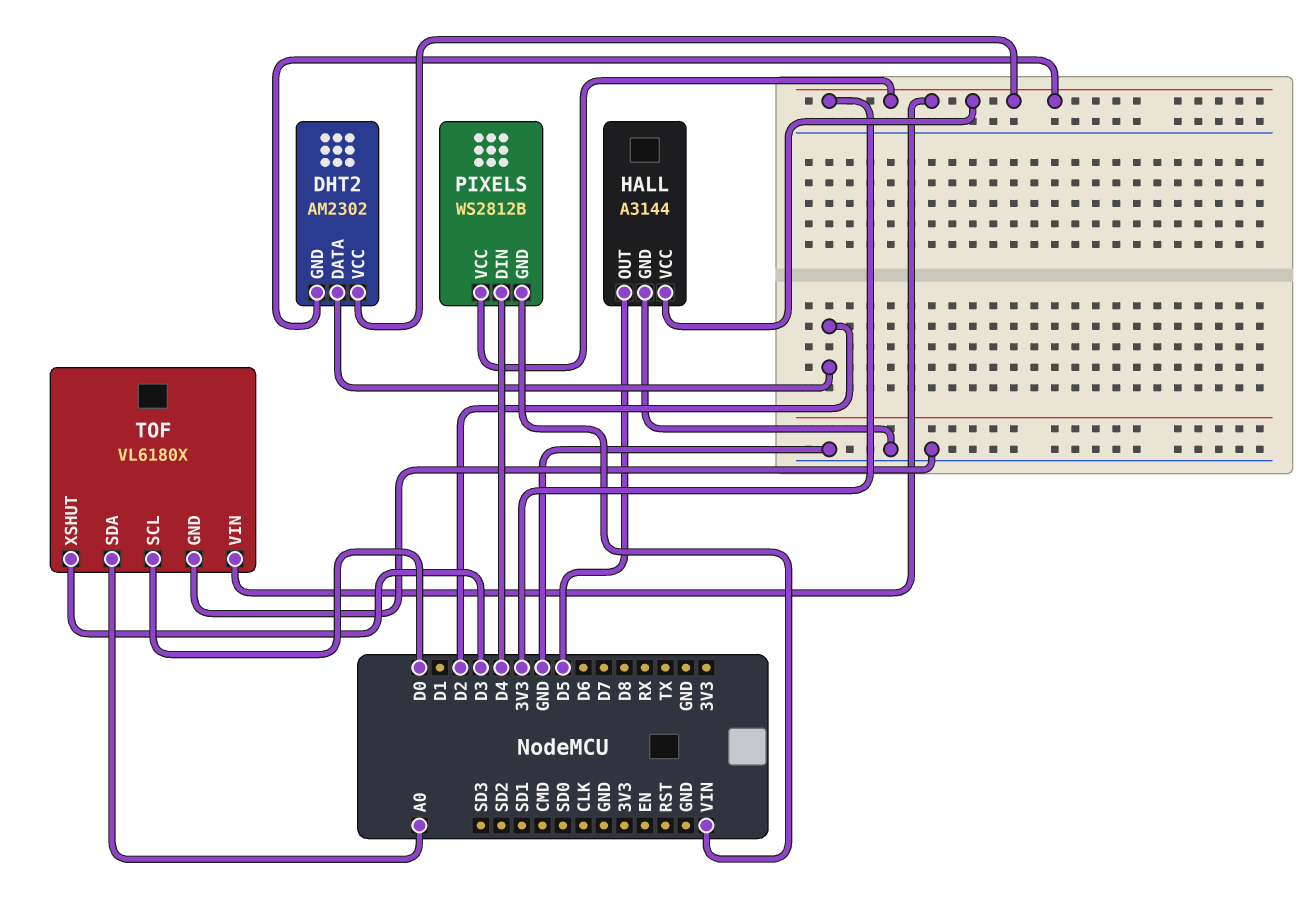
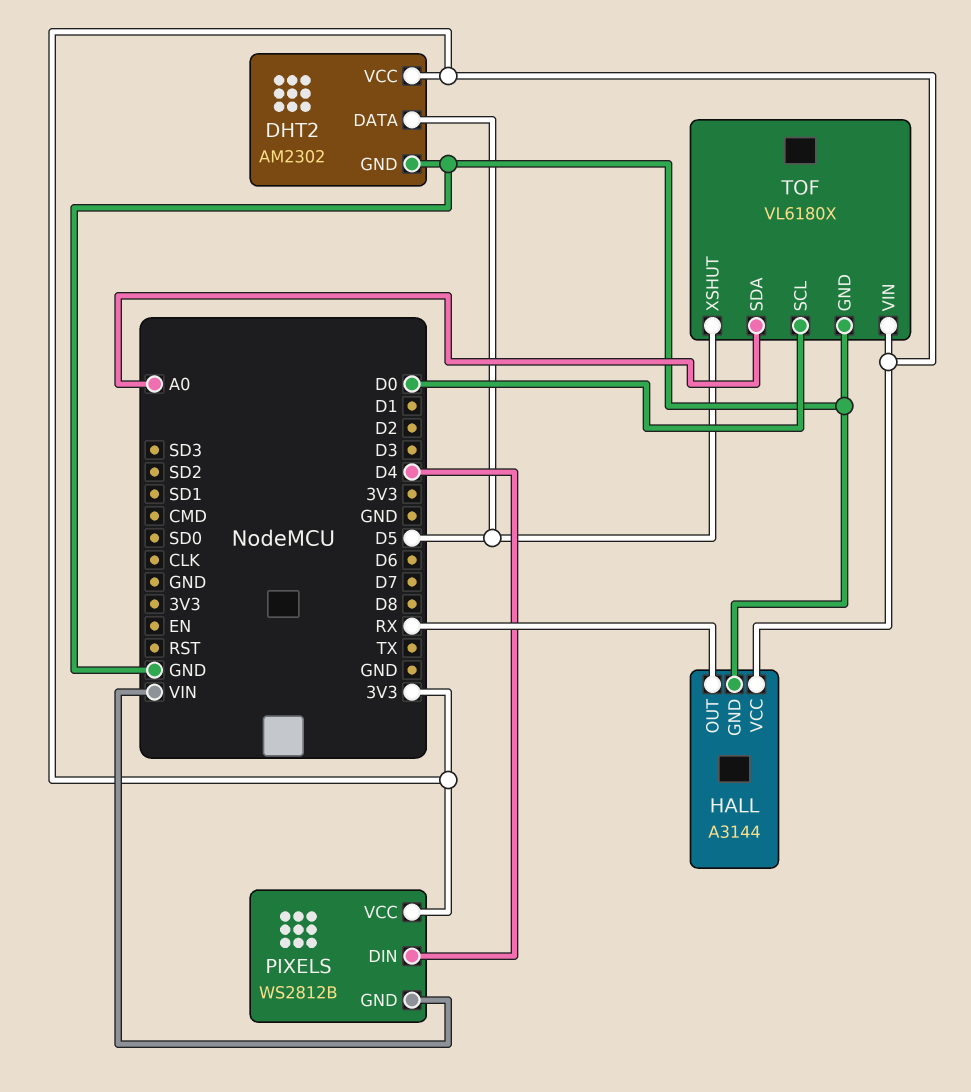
DHT2 pin DATA: D2 -> D5
DHT2 pin GND: 3V3 -> GND
HALL pin OUT: D5 -> RX
TOF pin XSHUT: D3 -> D5

